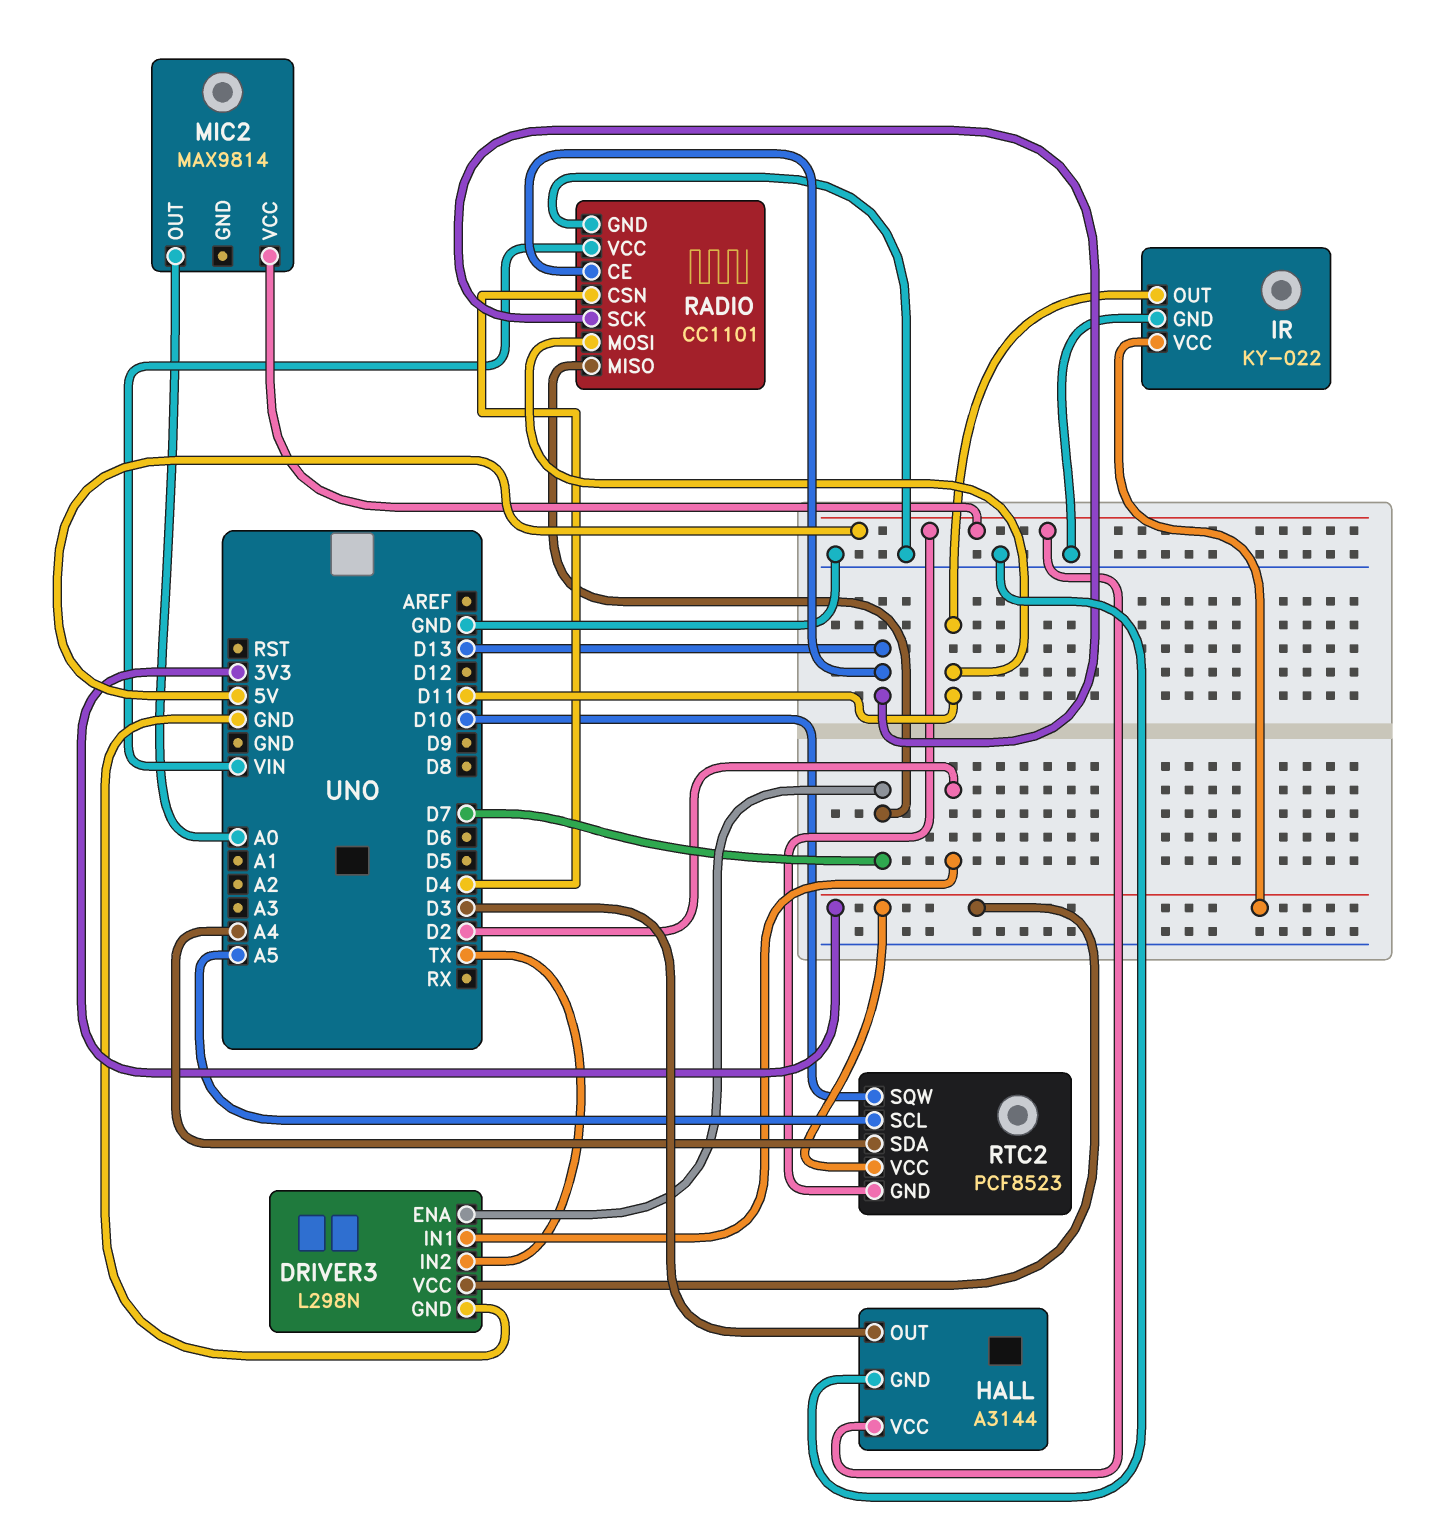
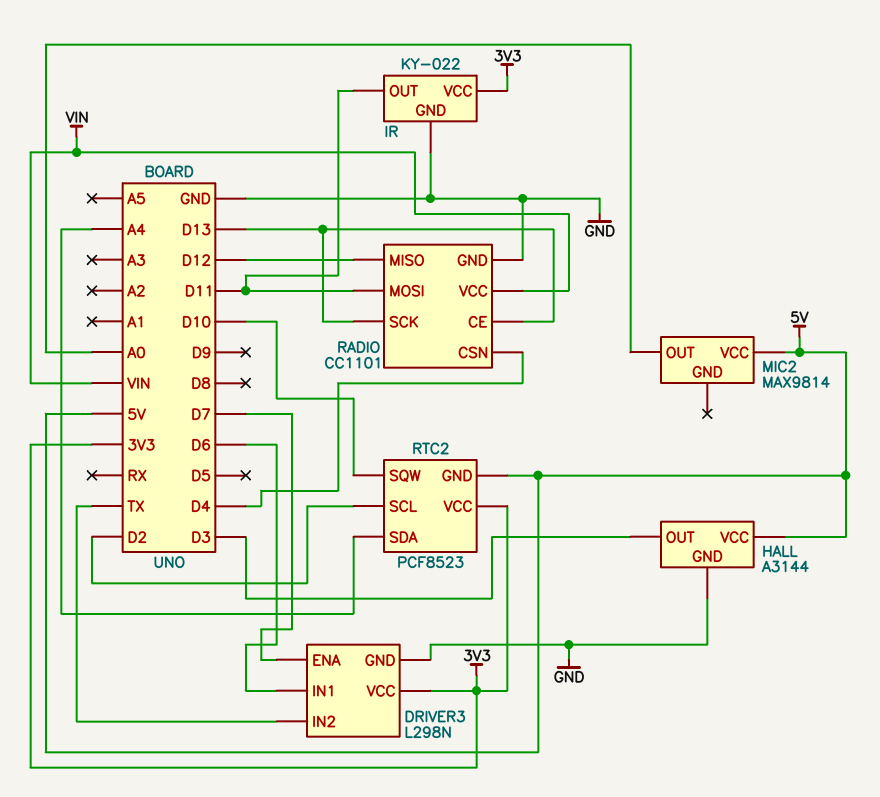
DRIVER3 pin IN1: D2 -> D6
RADIO pin MISO: D7 -> D12
RTC2 pin SCL: A5 -> D2

